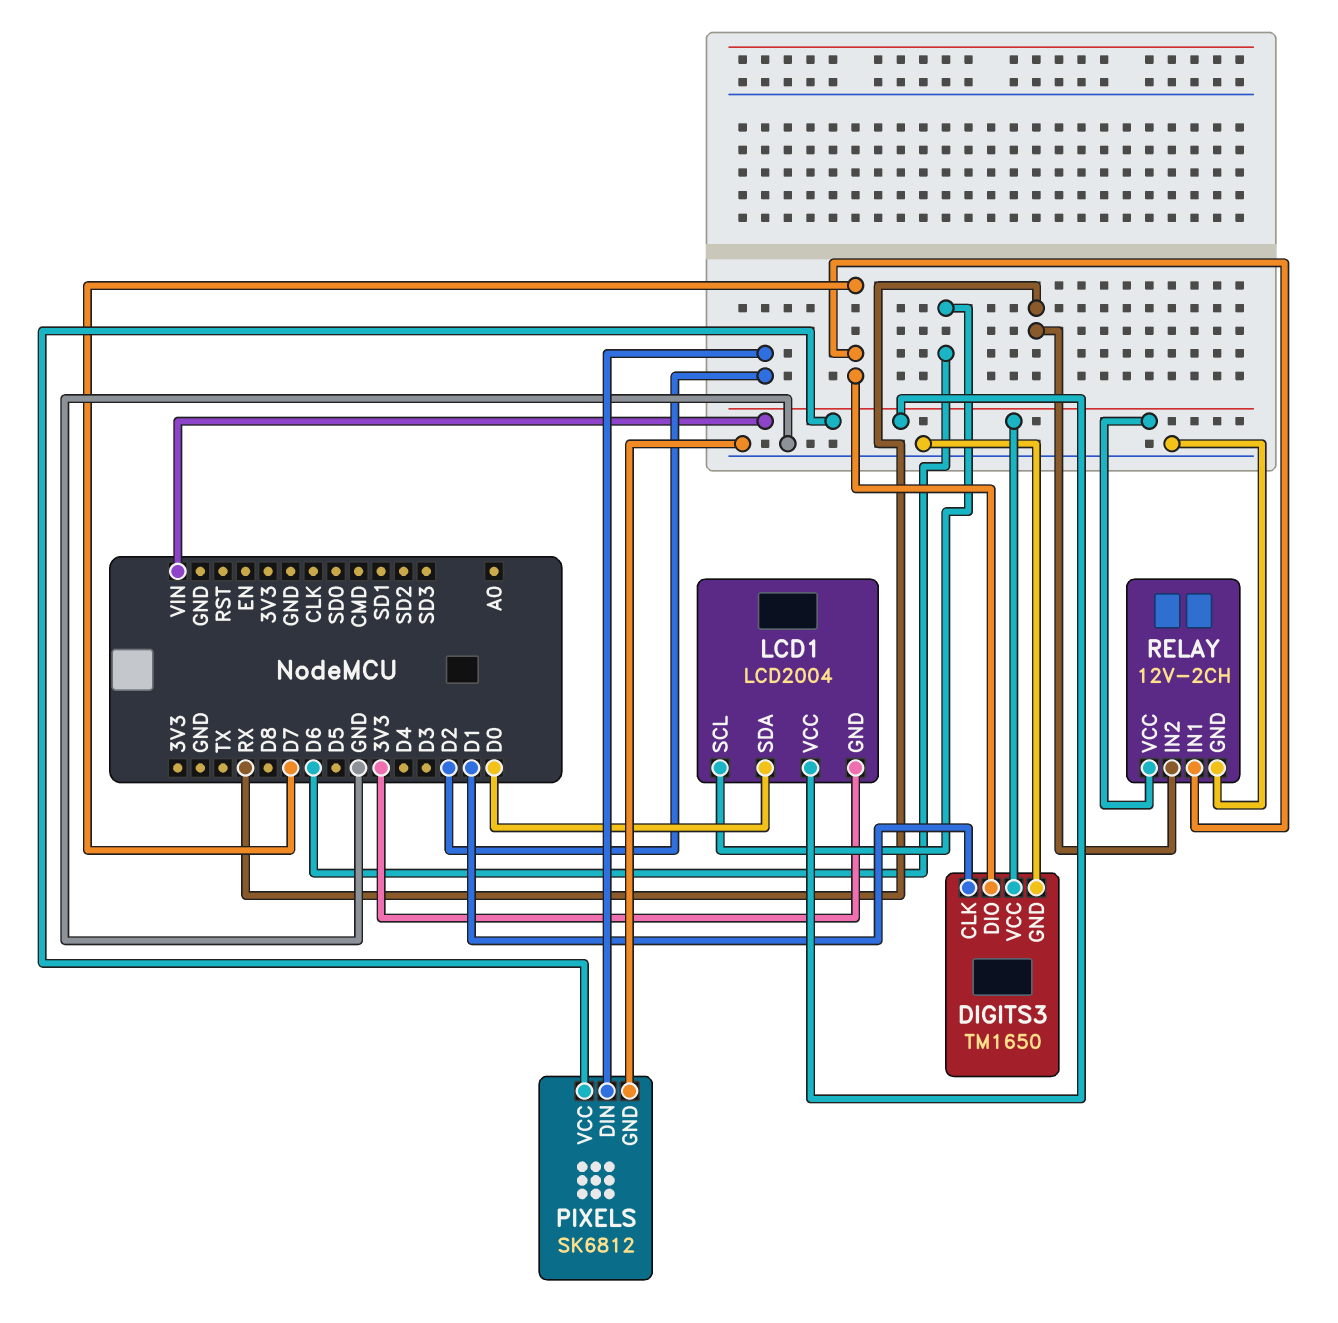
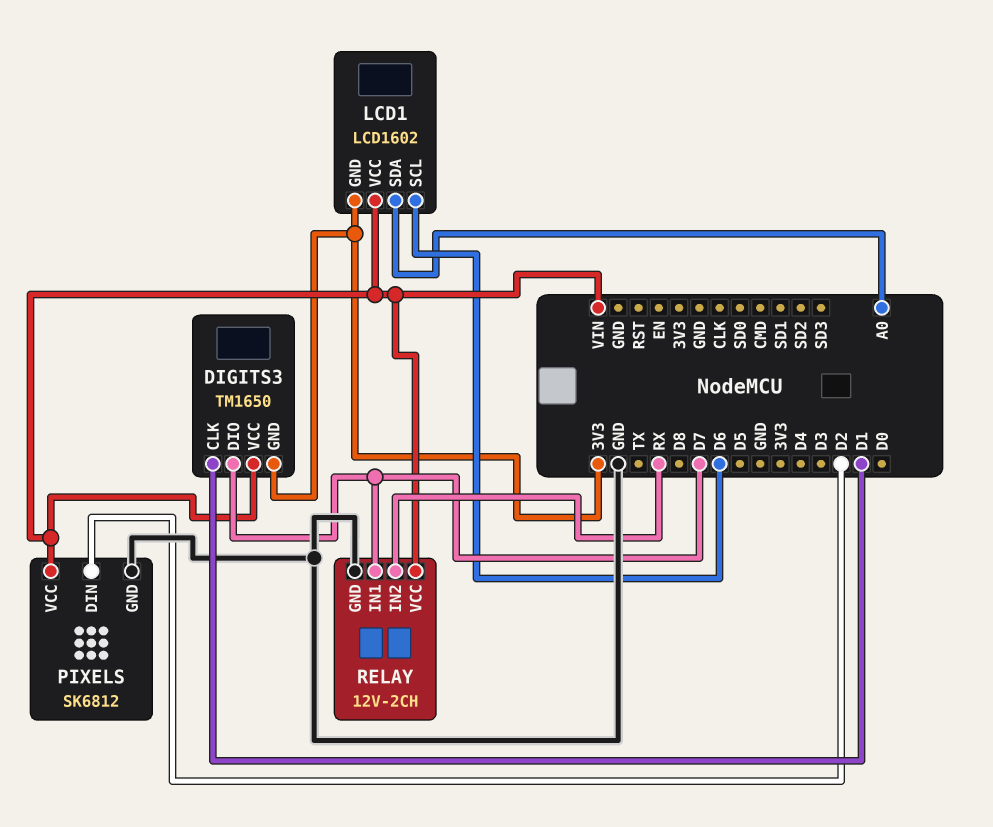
DIGITS3 pin GND: GND -> 3V3
LCD1: LCD2004 -> LCD1602
LCD1 pin SDA: D0 -> A0

